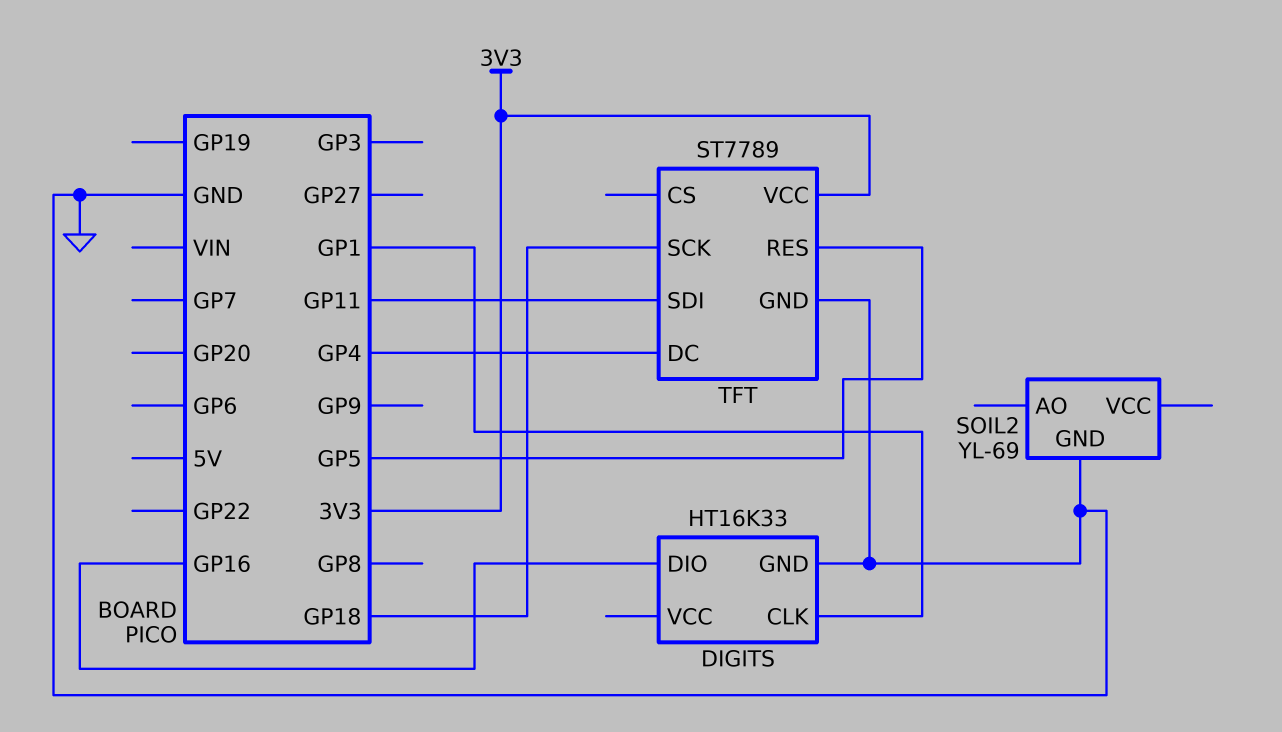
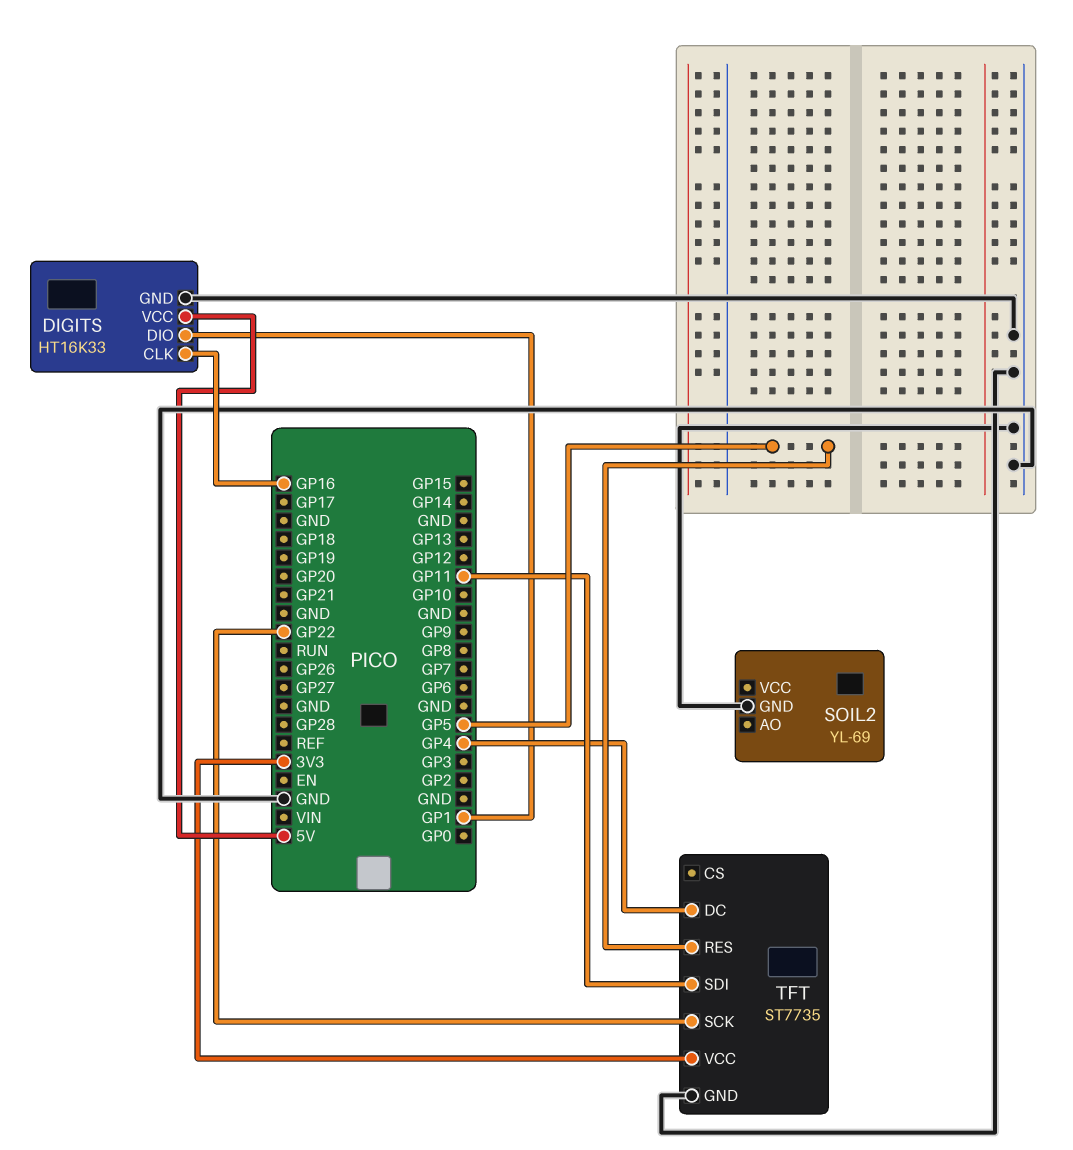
DIGITS pin CLK: GP1 -> GP16
DIGITS pin DIO: GP16 -> GP1
DIGITS pin VCC: none -> 5V
TFT: ST7789 -> ST7735
TFT pin SCK: GP18 -> GP22

